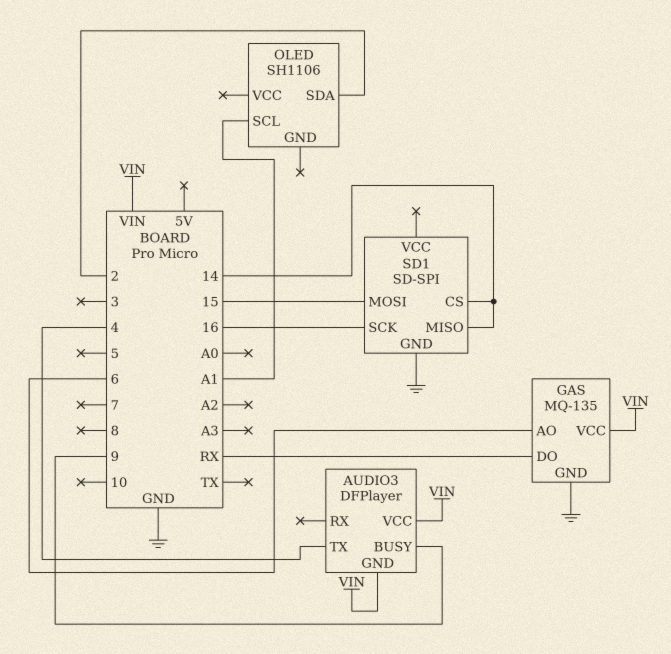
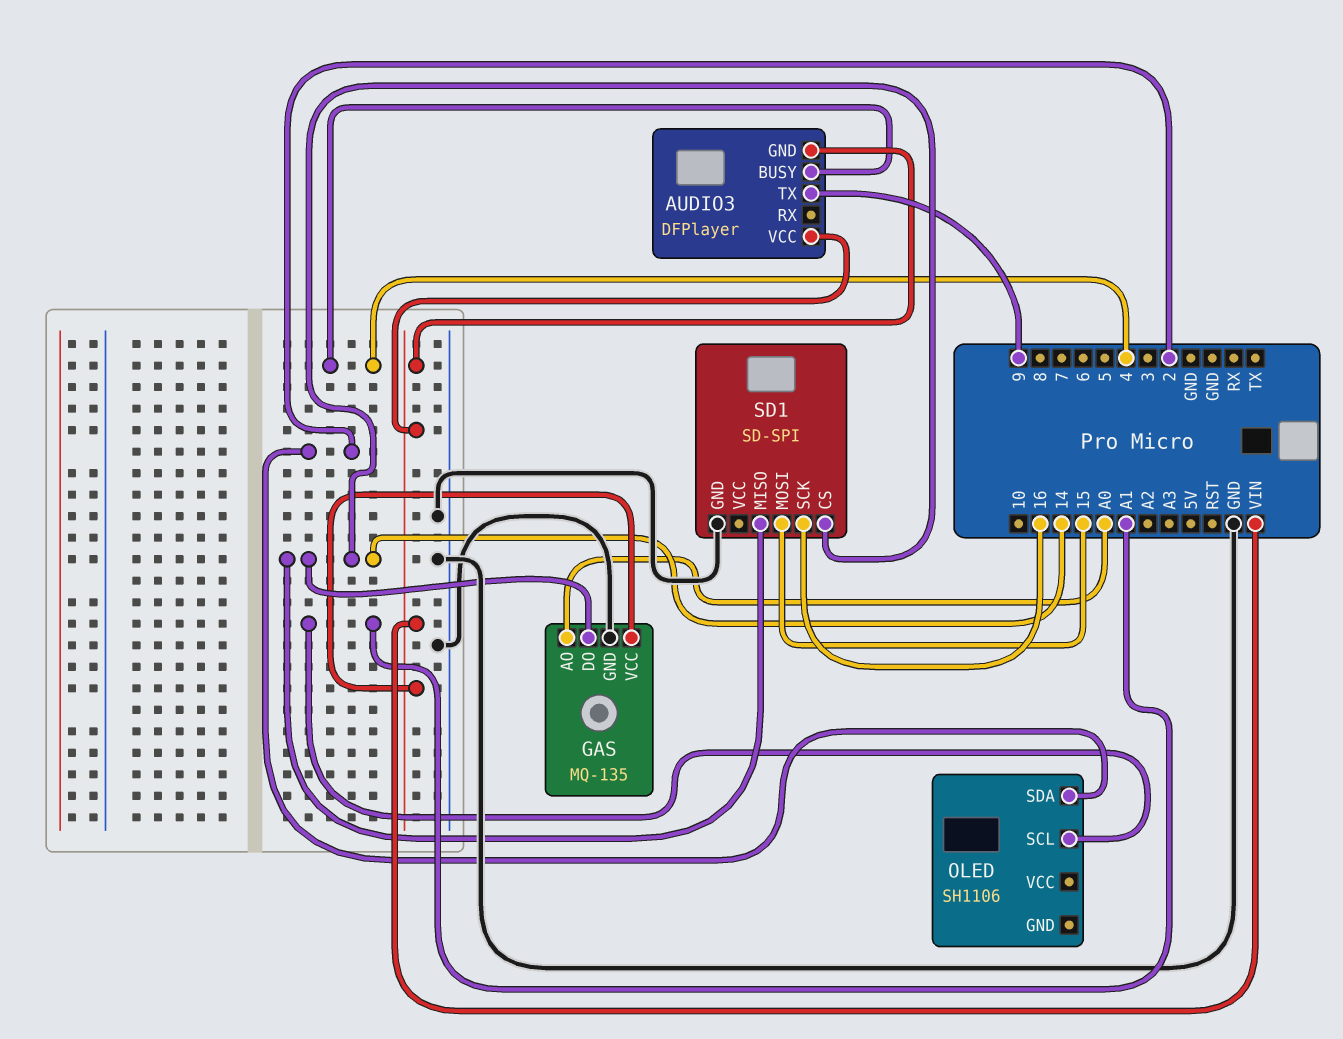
AUDIO3 pin BUSY: 9 -> 4
AUDIO3 pin TX: 4 -> 9
GAS pin AO: 6 -> A0
GAS pin DO: RX -> 14

